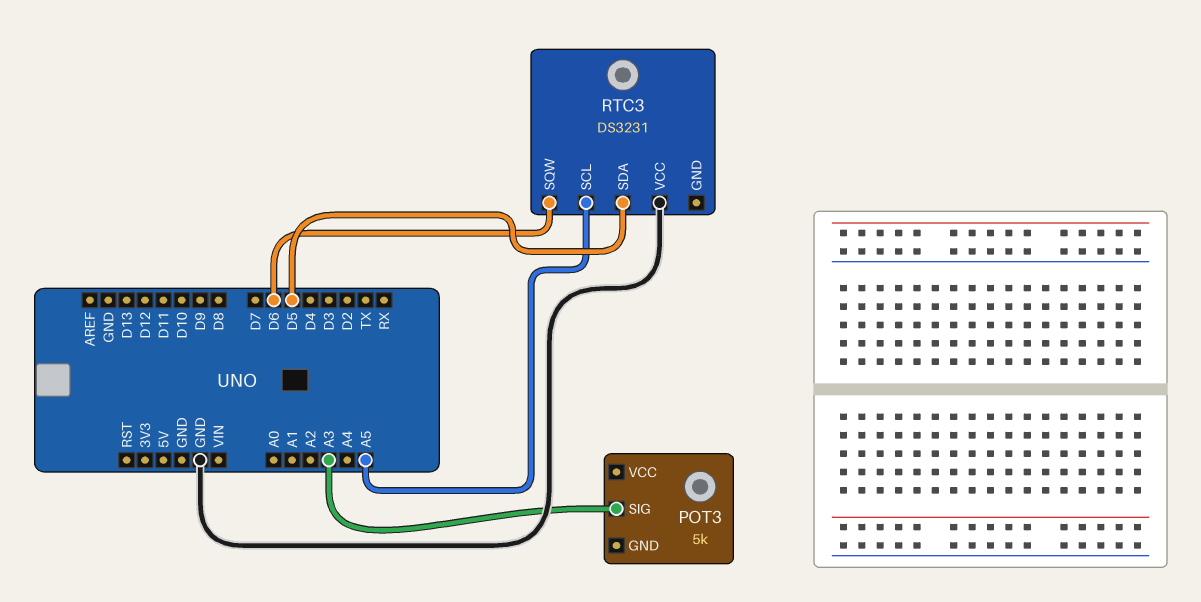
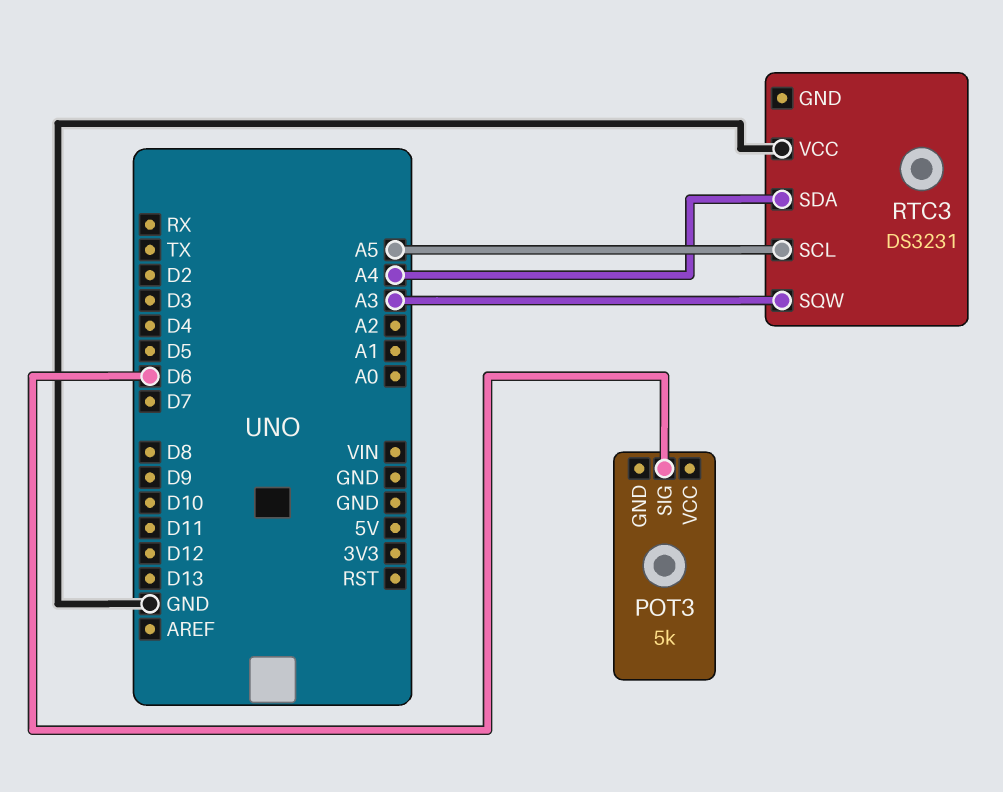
POT3 pin SIG: A3 -> D6
RTC3 pin SDA: D5 -> A4
RTC3 pin SQW: D6 -> A3

